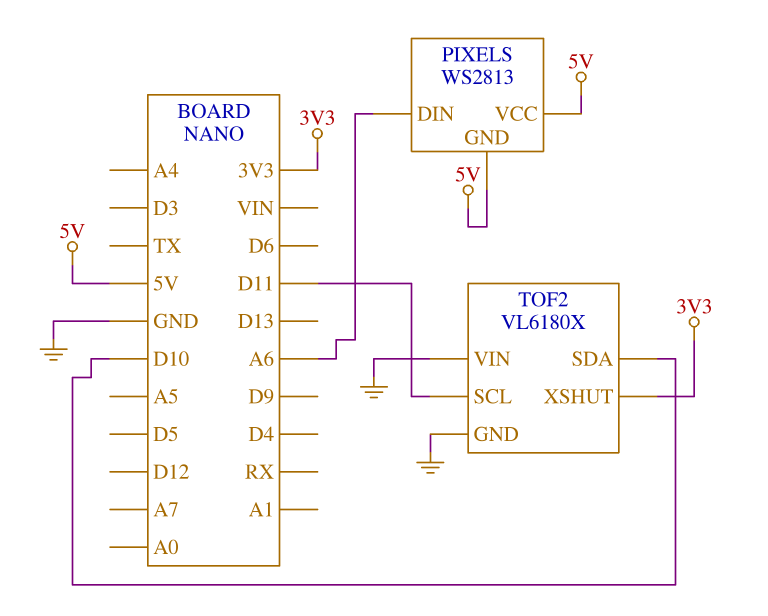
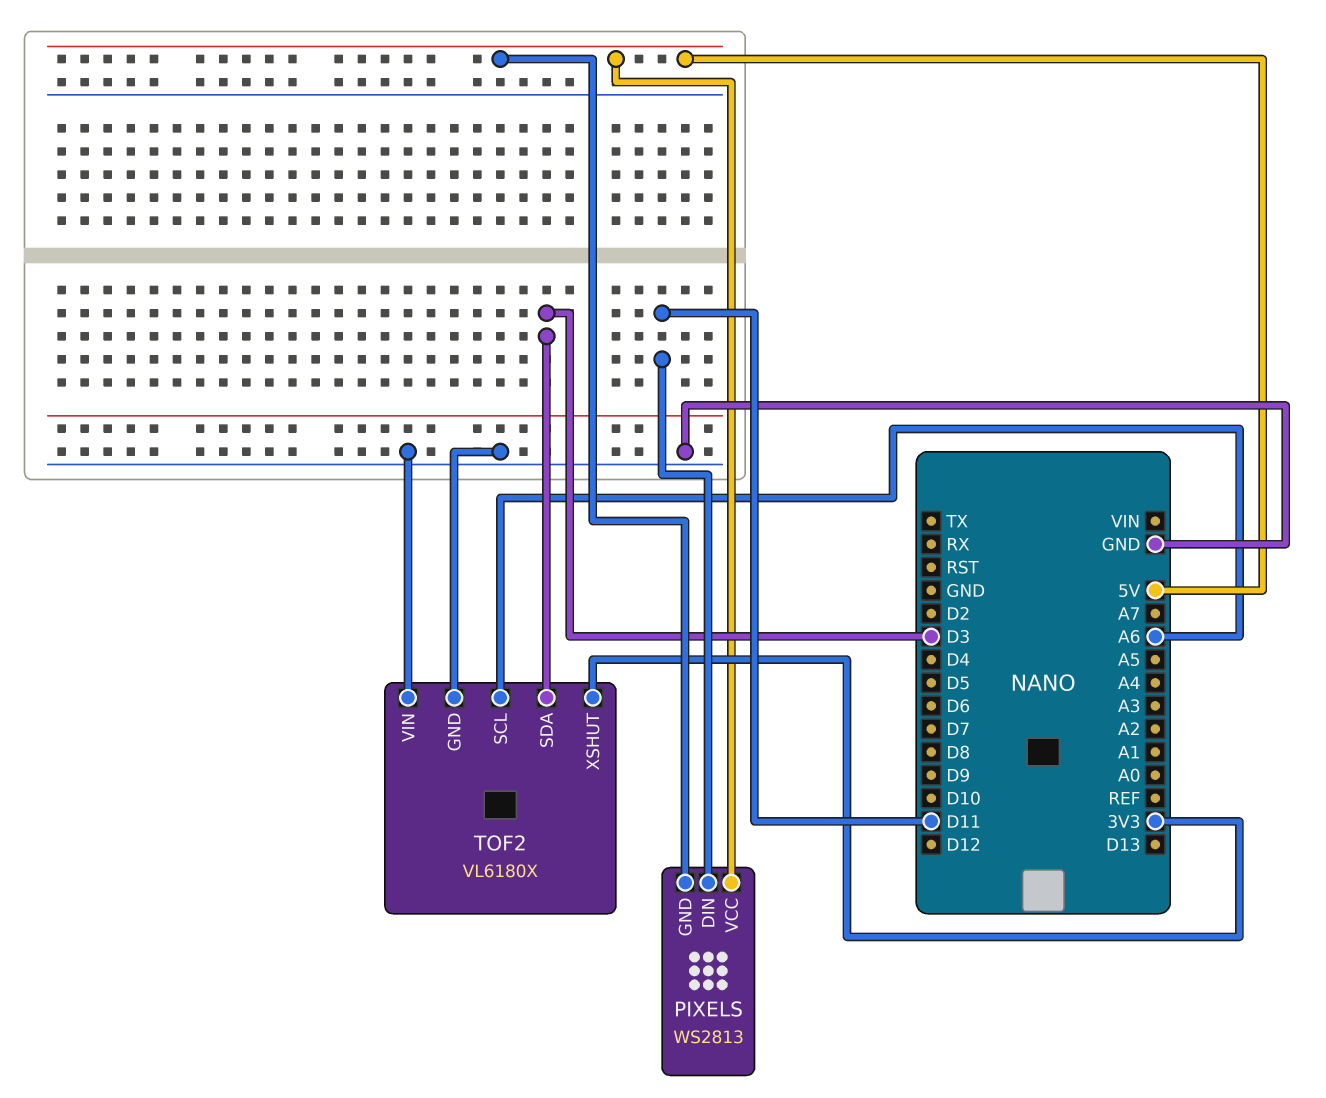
PIXELS pin DIN: A6 -> D11
TOF2 pin SCL: D11 -> A6
TOF2 pin SDA: D10 -> D3

